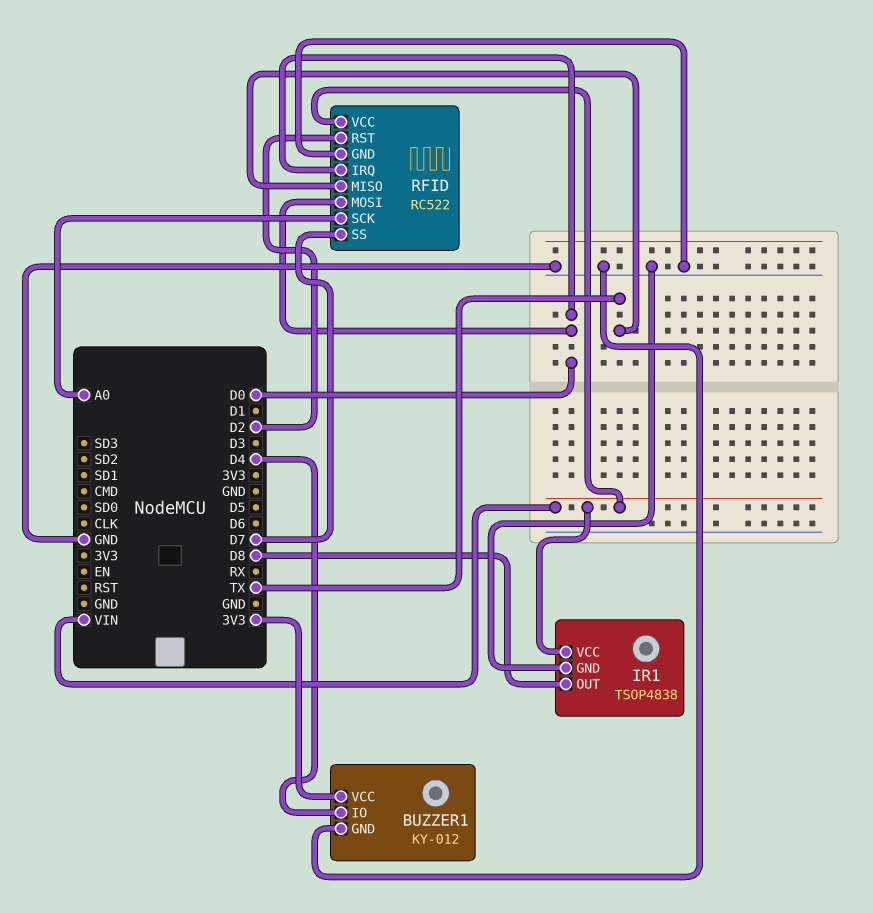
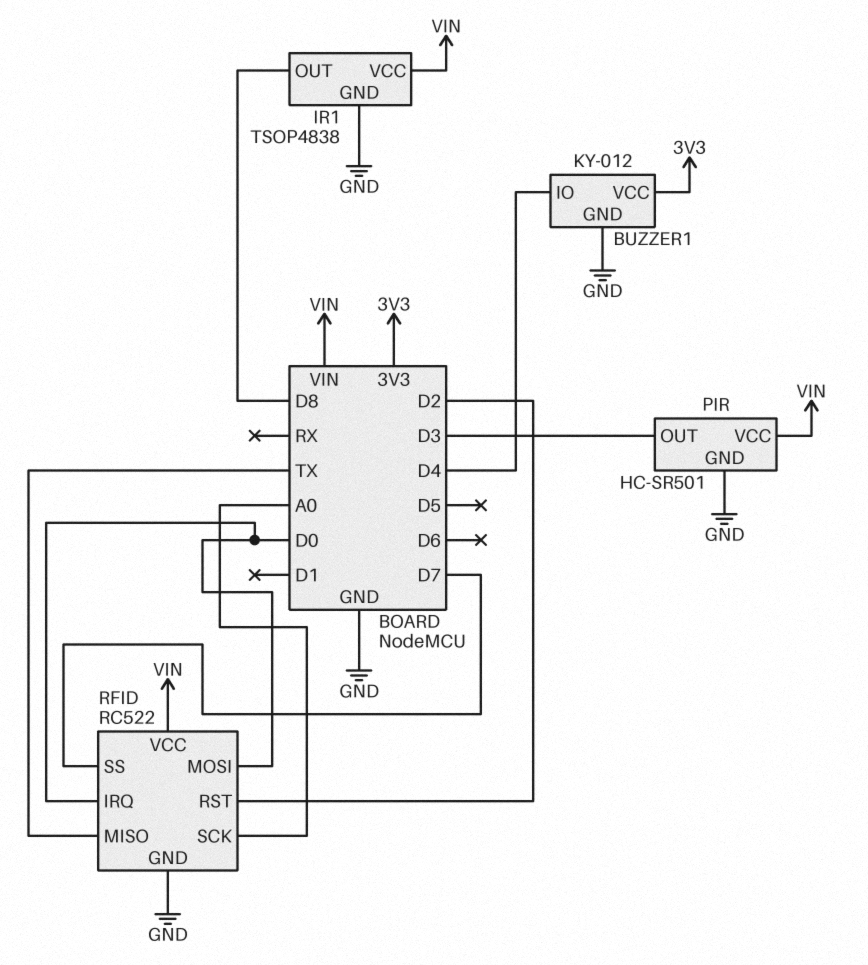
PIR: none -> HC-SR501
PIR pin GND: none -> GND
PIR pin OUT: none -> D3
PIR pin VCC: none -> VIN

